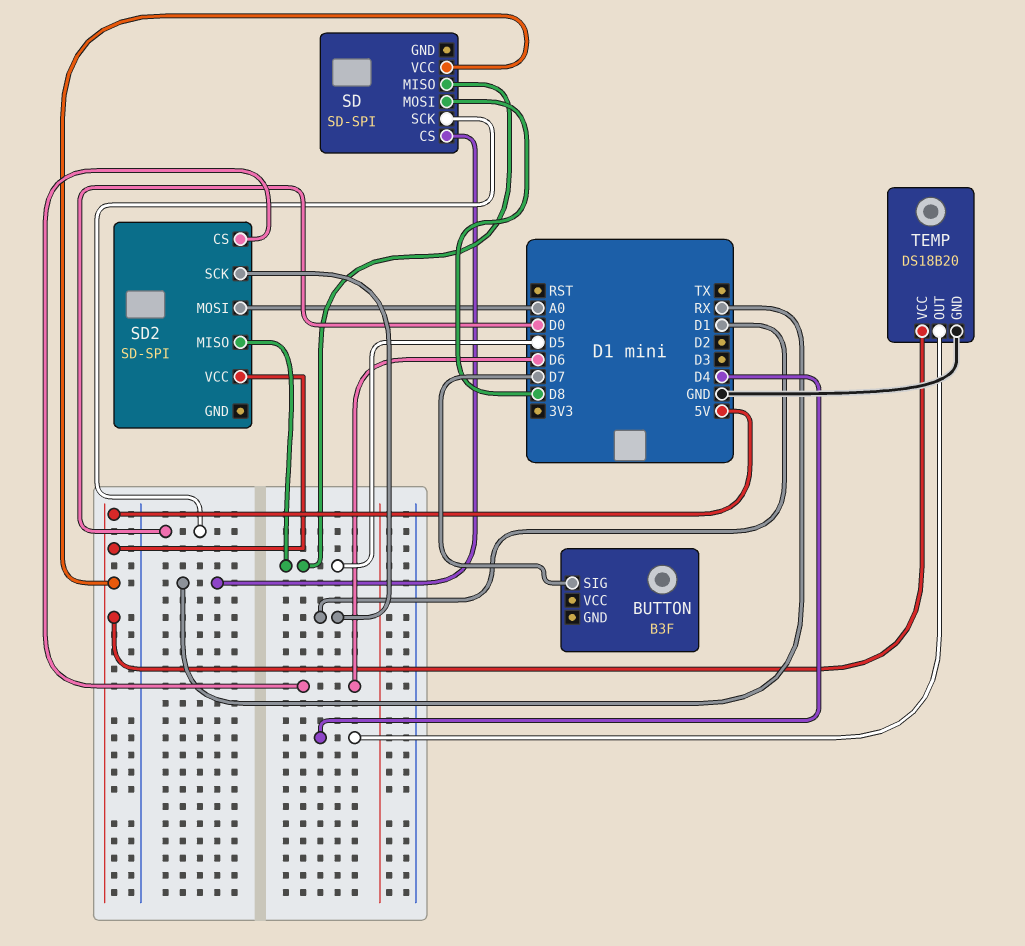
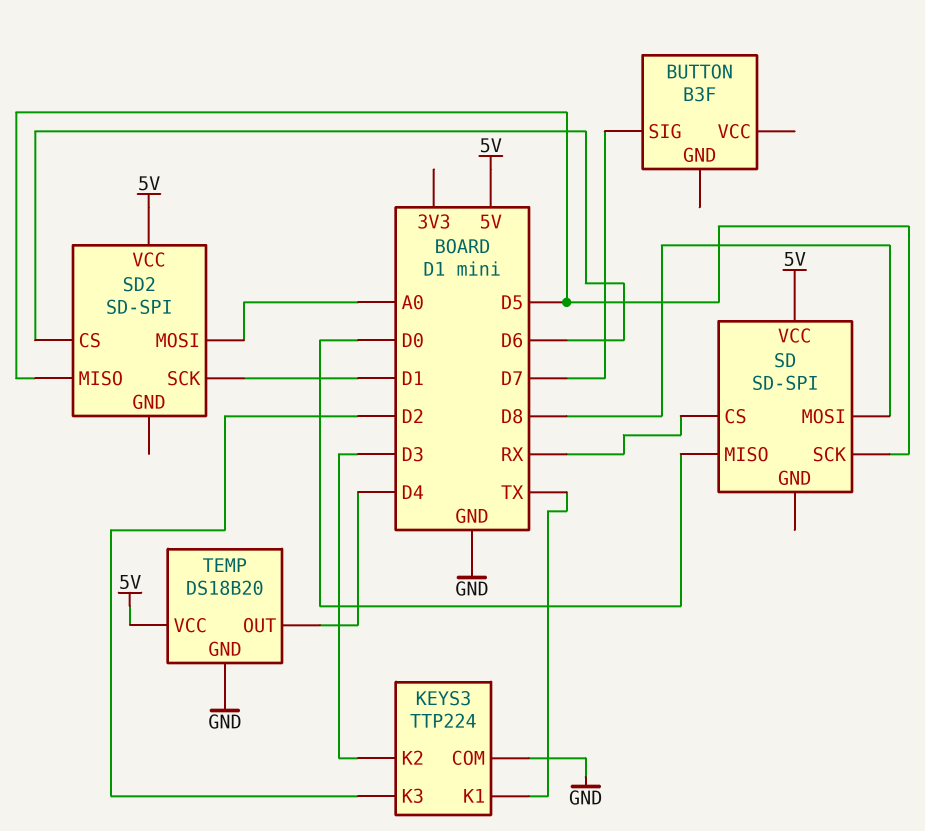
KEYS3: none -> TTP224
KEYS3 pin COM: none -> GND
KEYS3 pin K1: none -> TX
KEYS3 pin K2: none -> D3
KEYS3 pin K3: none -> D2
SD pin MISO: D5 -> D0
SD pin SCK: D0 -> D5

